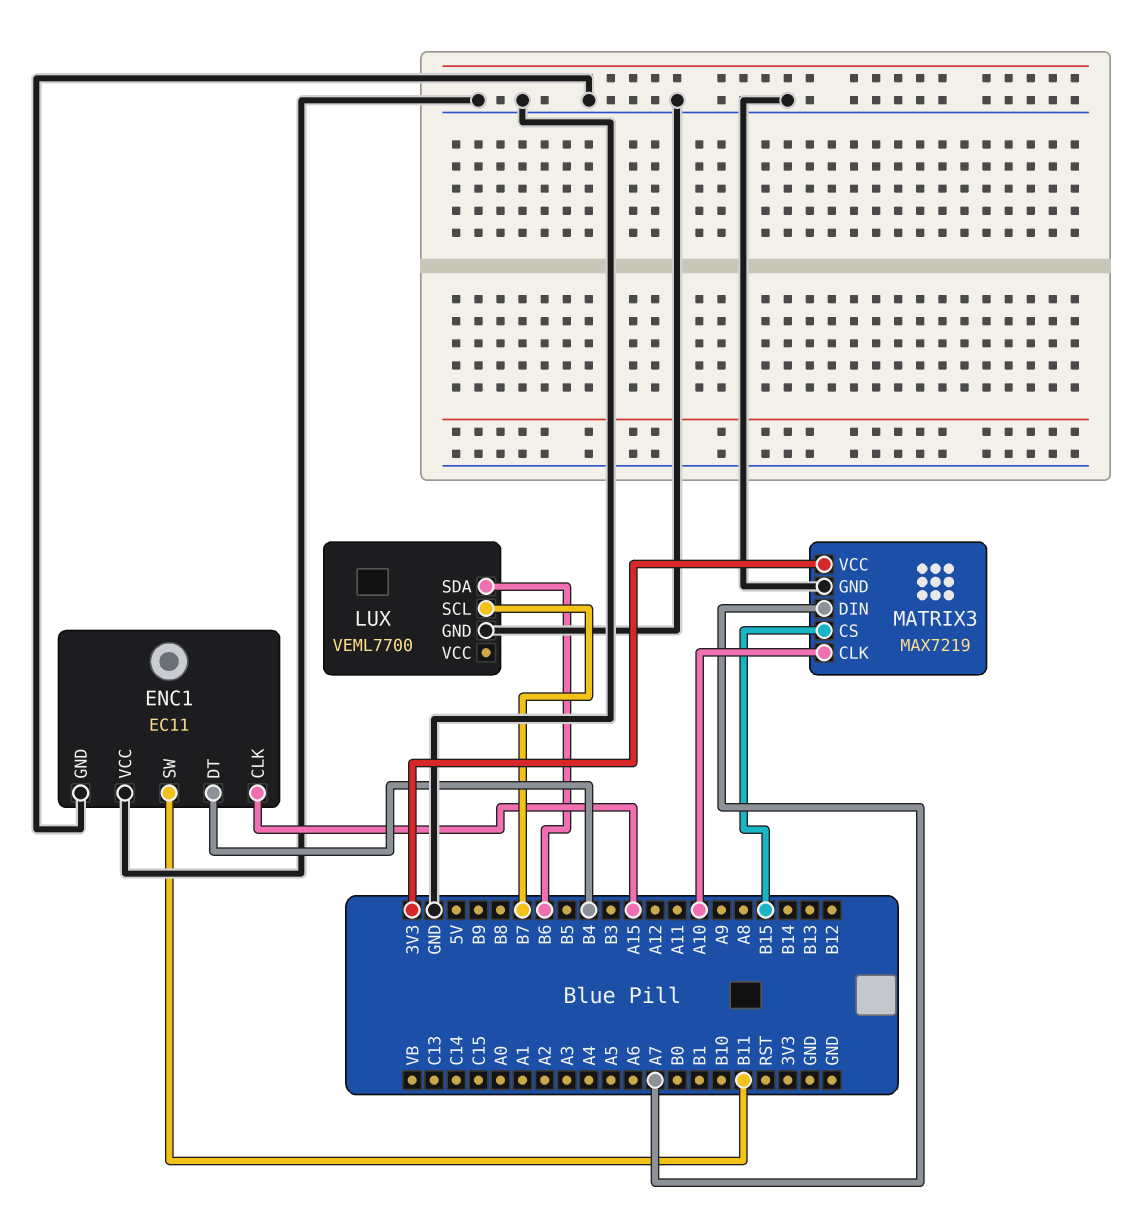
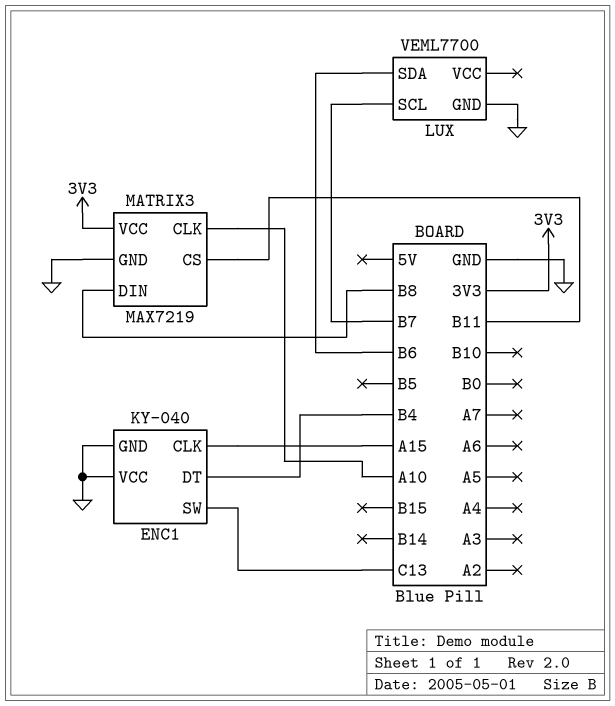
ENC1: EC11 -> KY-040
ENC1 pin SW: B11 -> C13
MATRIX3 pin CS: B15 -> B11
MATRIX3 pin DIN: A7 -> B8

